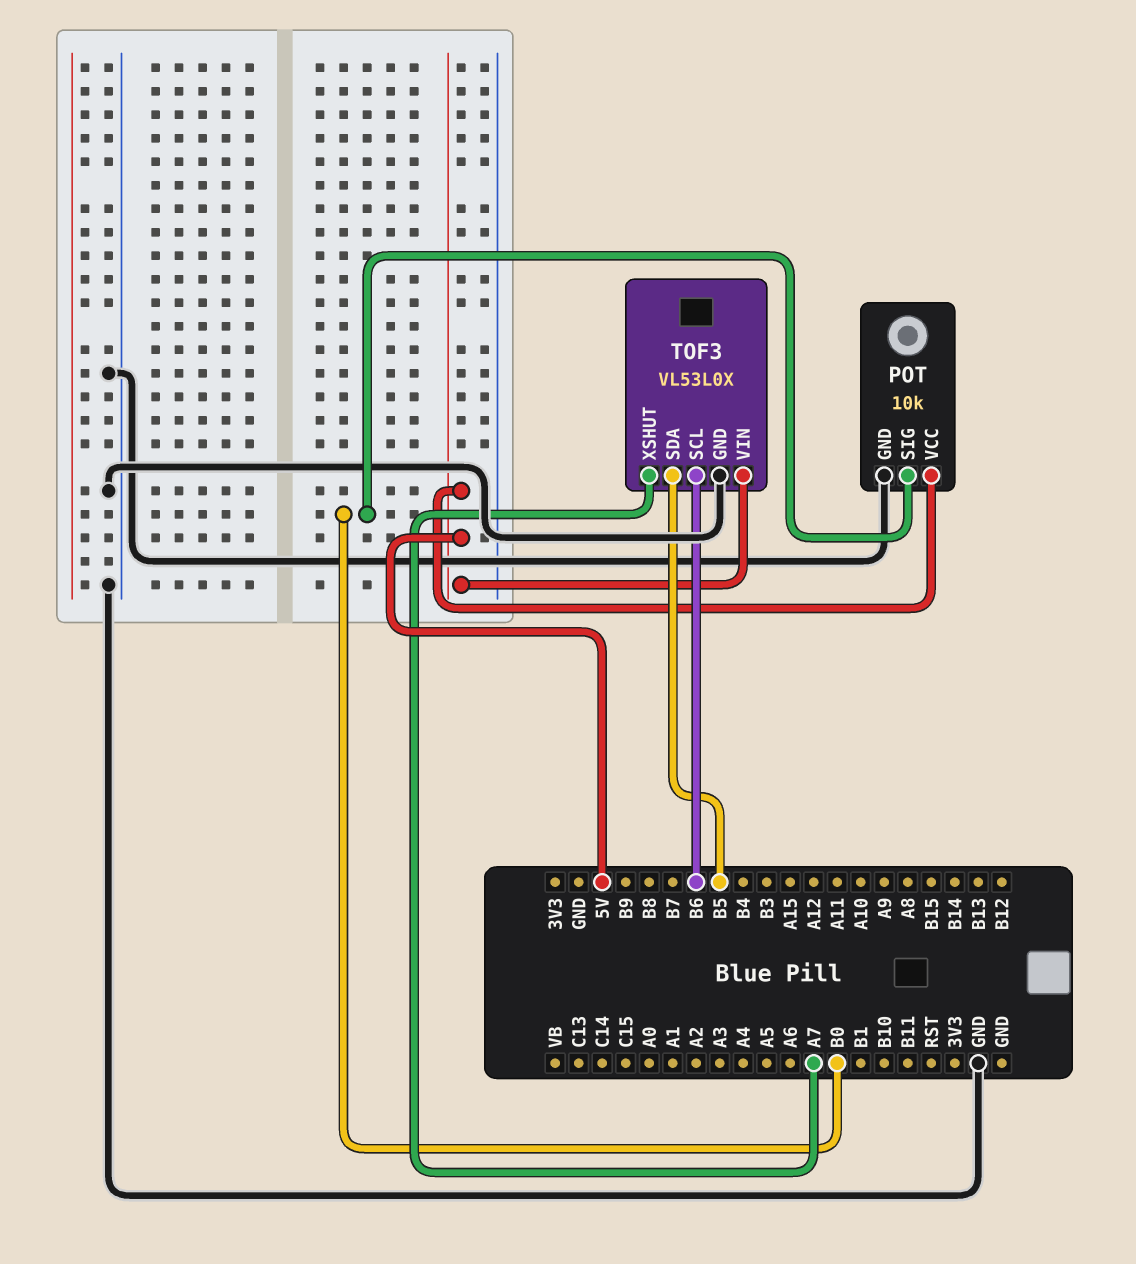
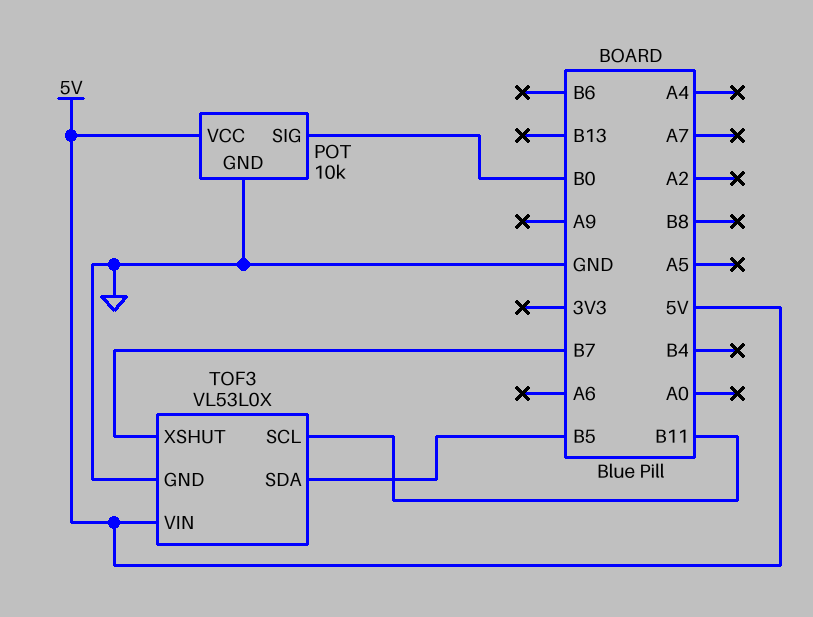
TOF3 pin SCL: B6 -> B11
TOF3 pin XSHUT: A7 -> B7

